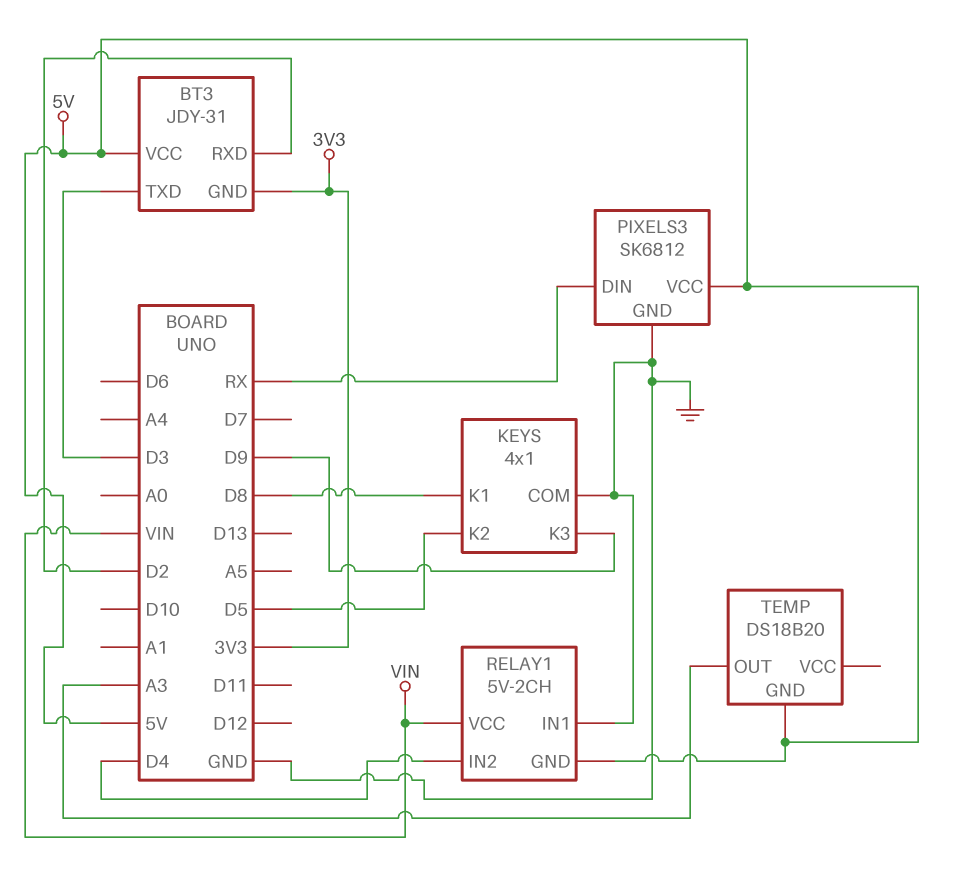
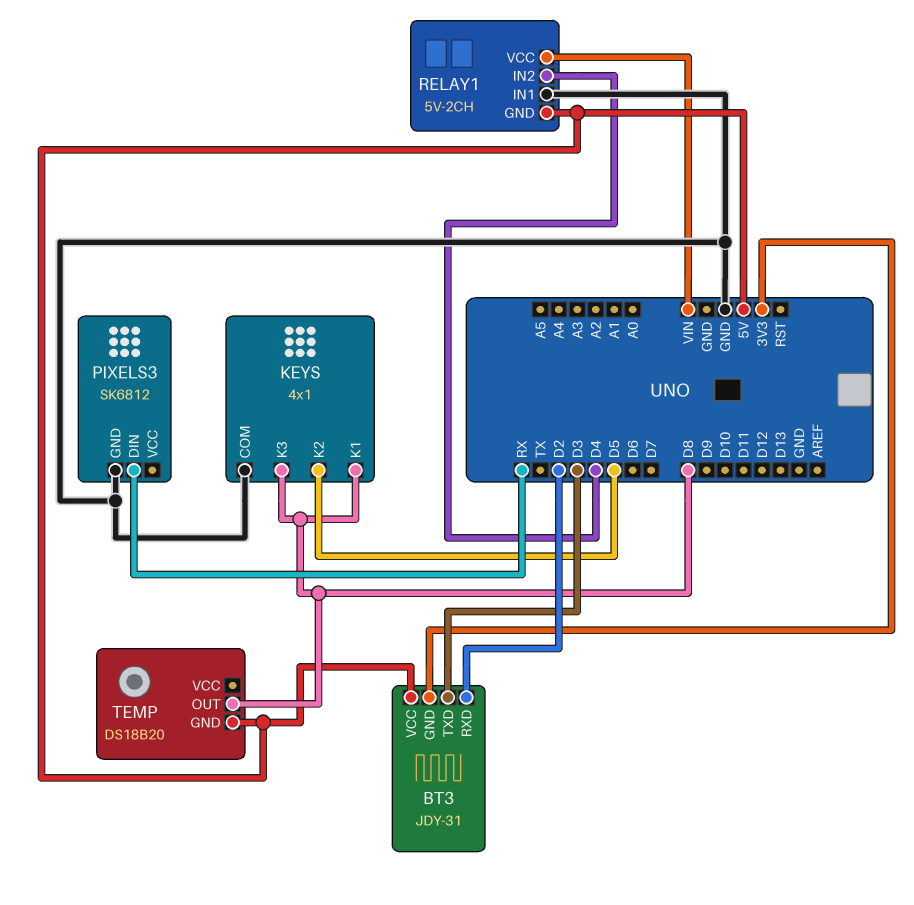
KEYS pin K3: D9 -> D8
PIXELS3 pin VCC: 5V -> none
TEMP pin OUT: A3 -> D8

